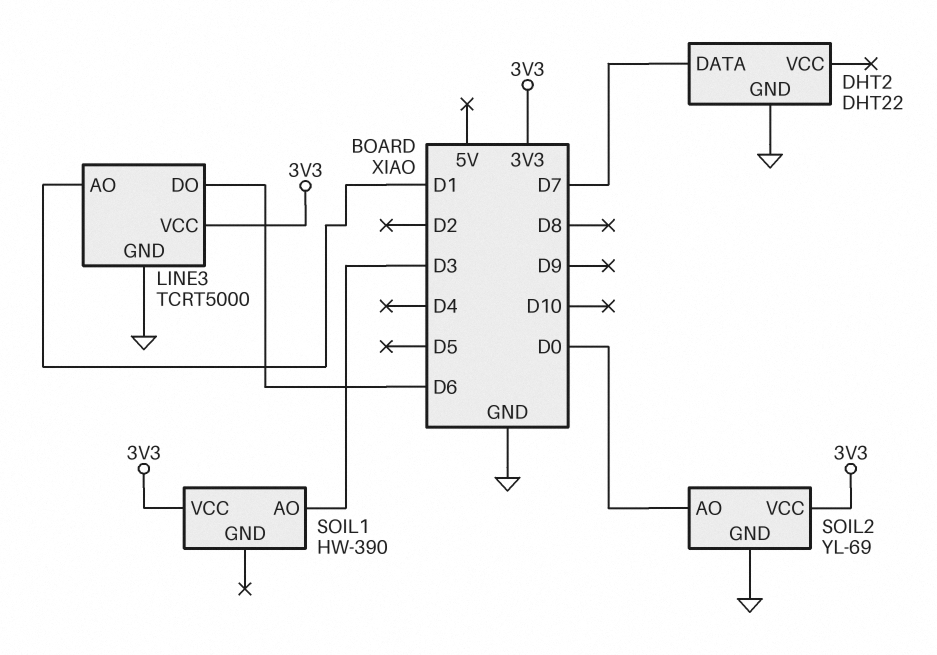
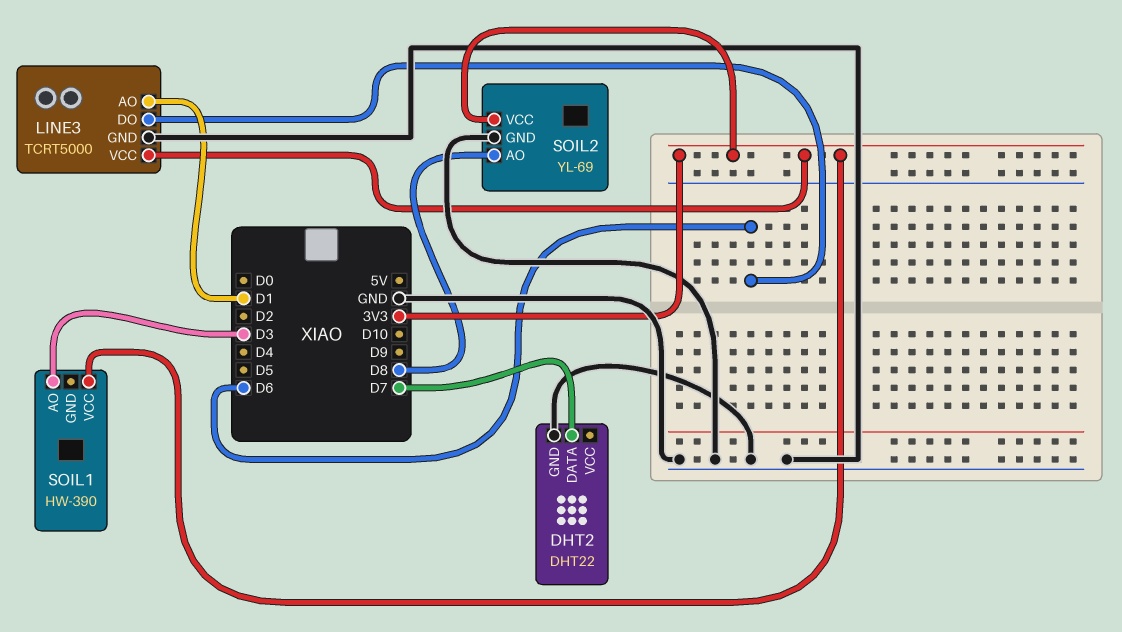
SOIL2 pin AO: D0 -> D8

